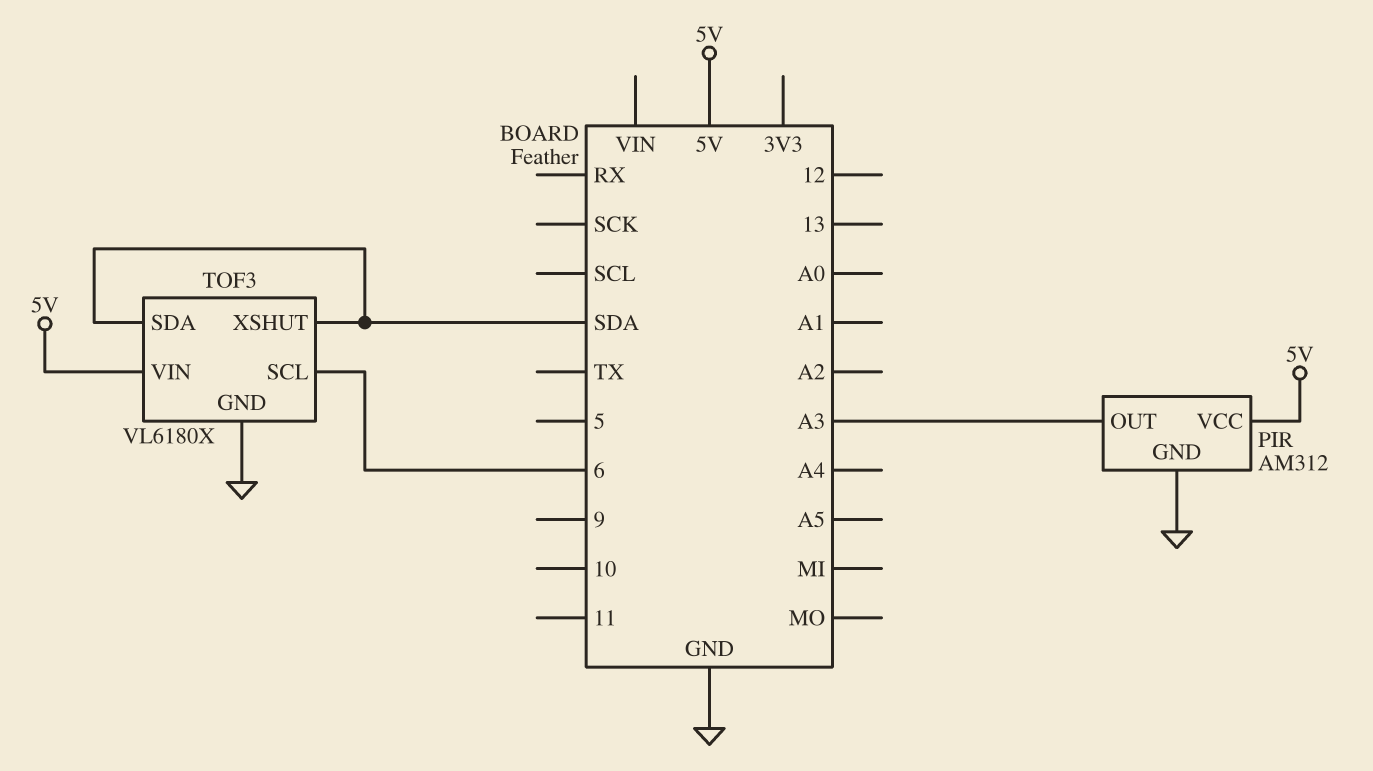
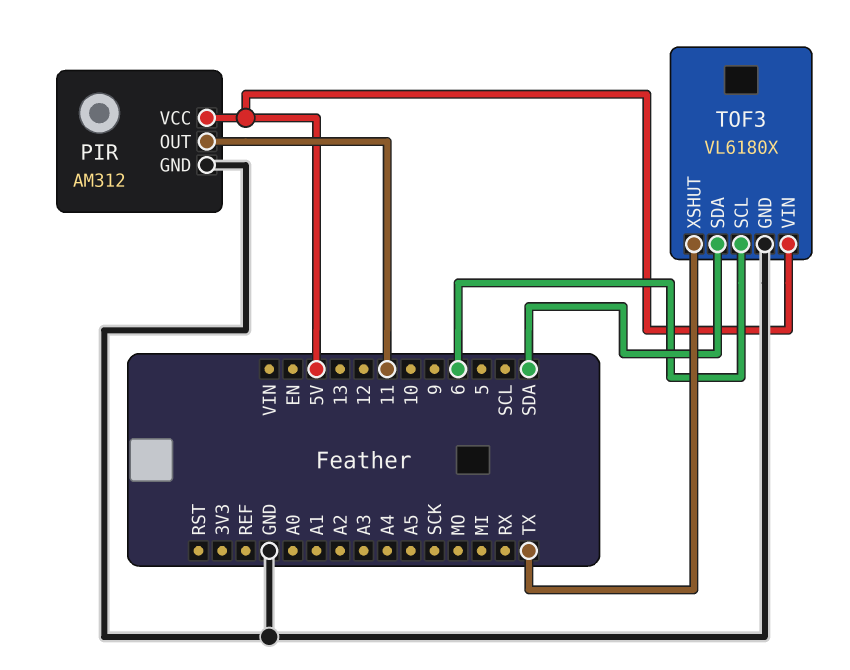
PIR pin OUT: A3 -> 11
TOF3 pin XSHUT: SDA -> TX

